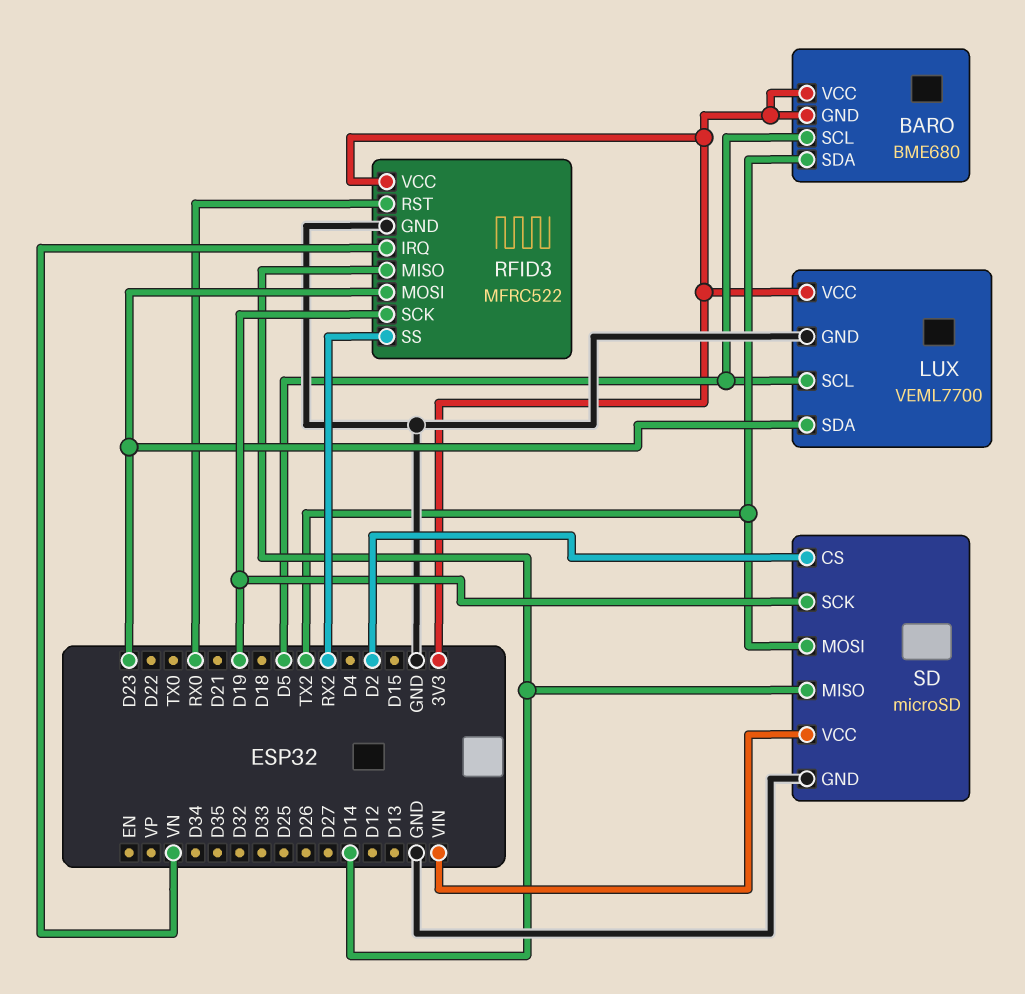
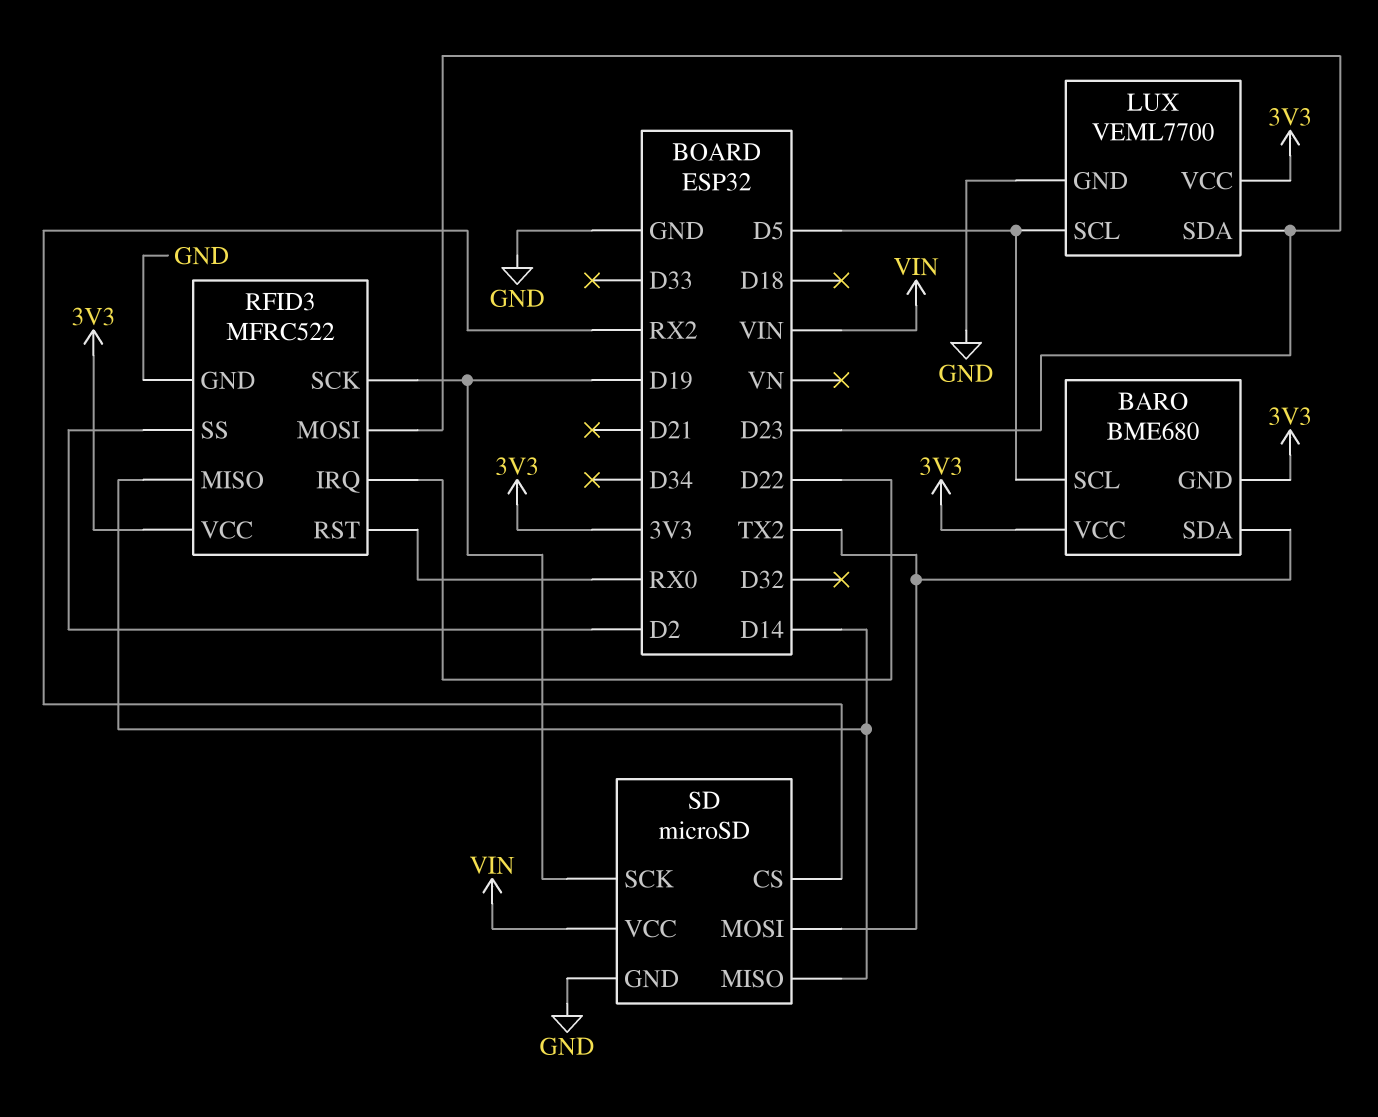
RFID3 pin IRQ: VN -> D22
RFID3 pin SS: RX2 -> D2
SD pin CS: D2 -> RX2

